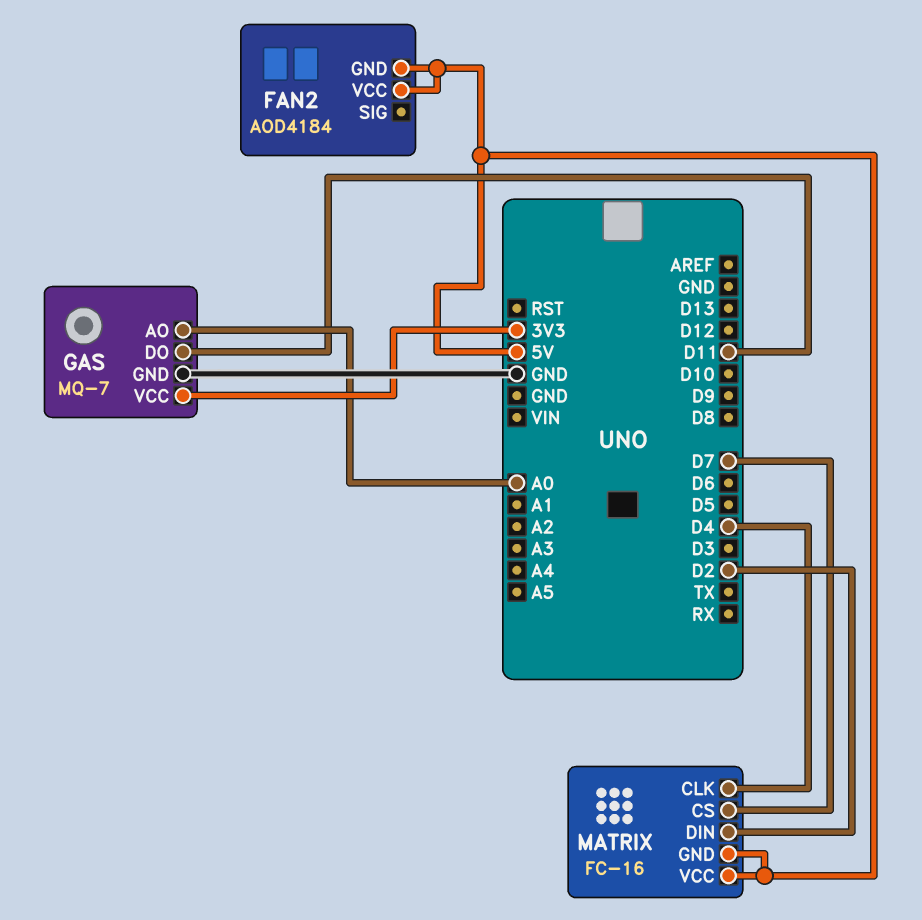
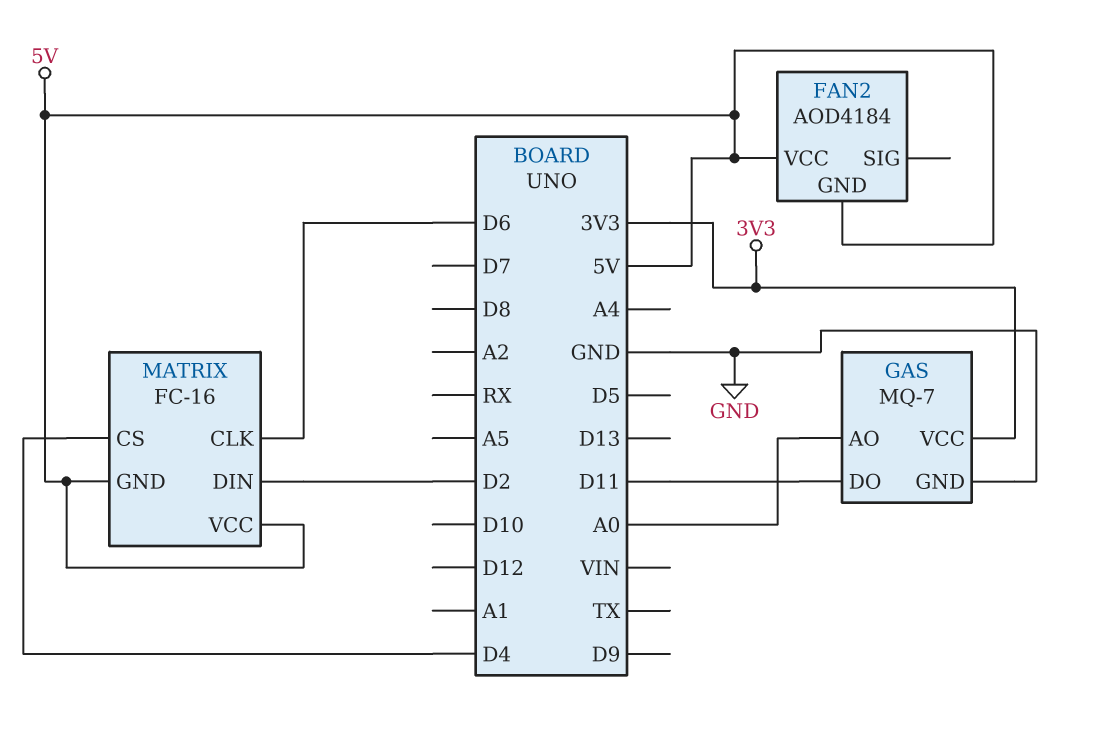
MATRIX pin CLK: D4 -> D6
MATRIX pin CS: D7 -> D4

